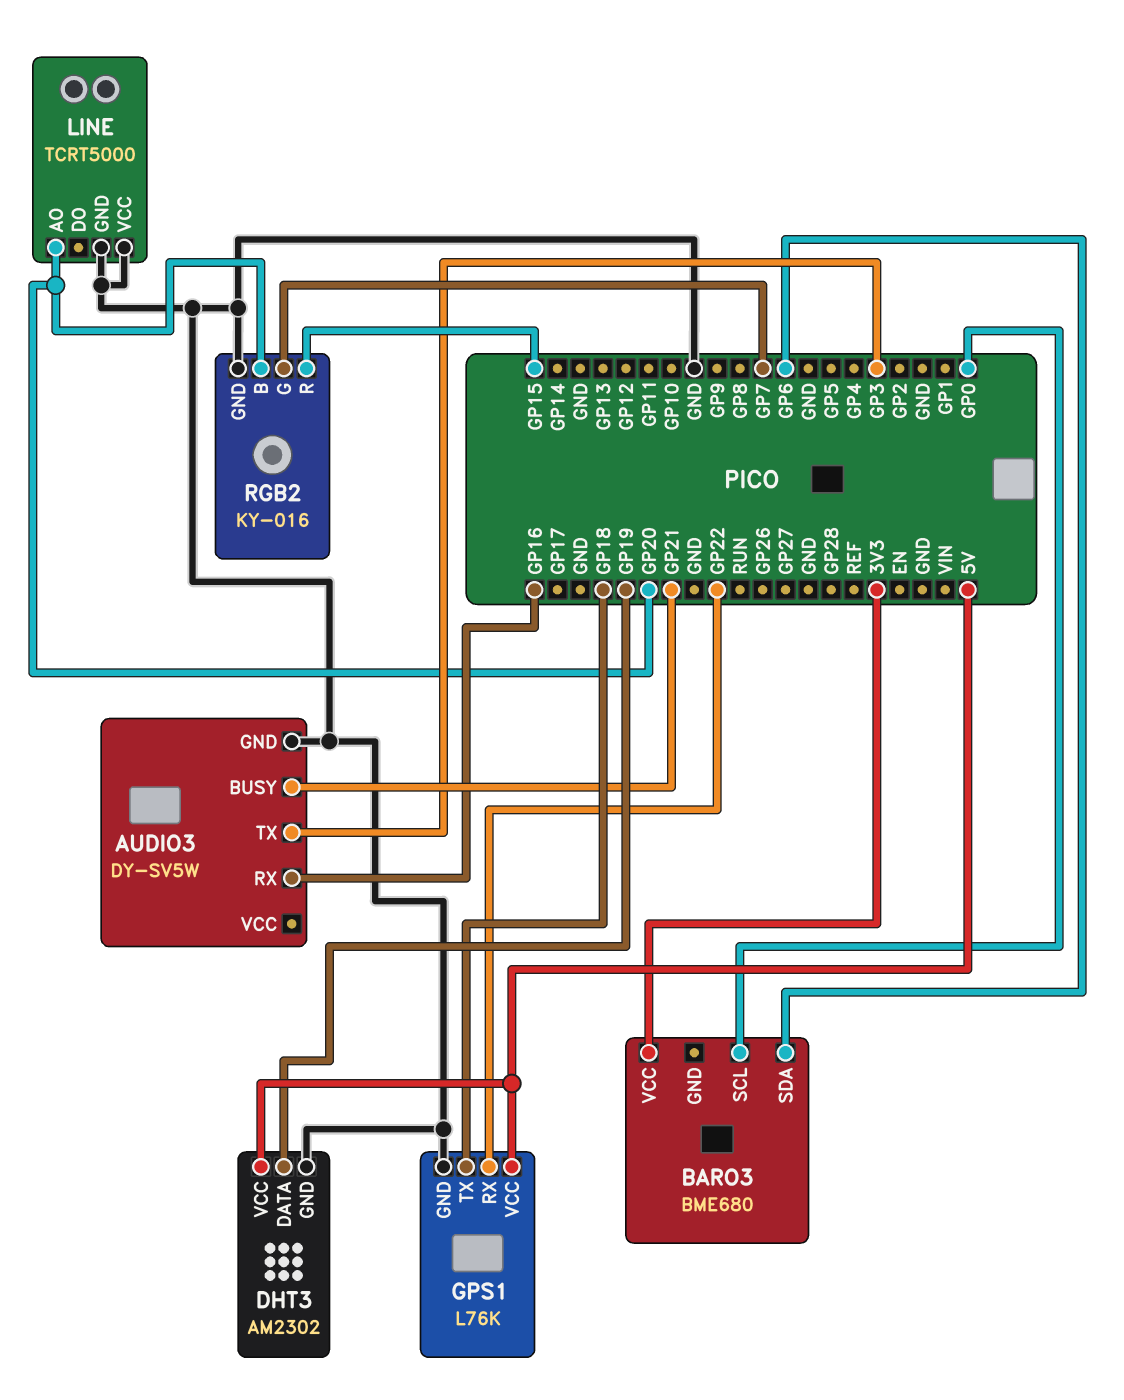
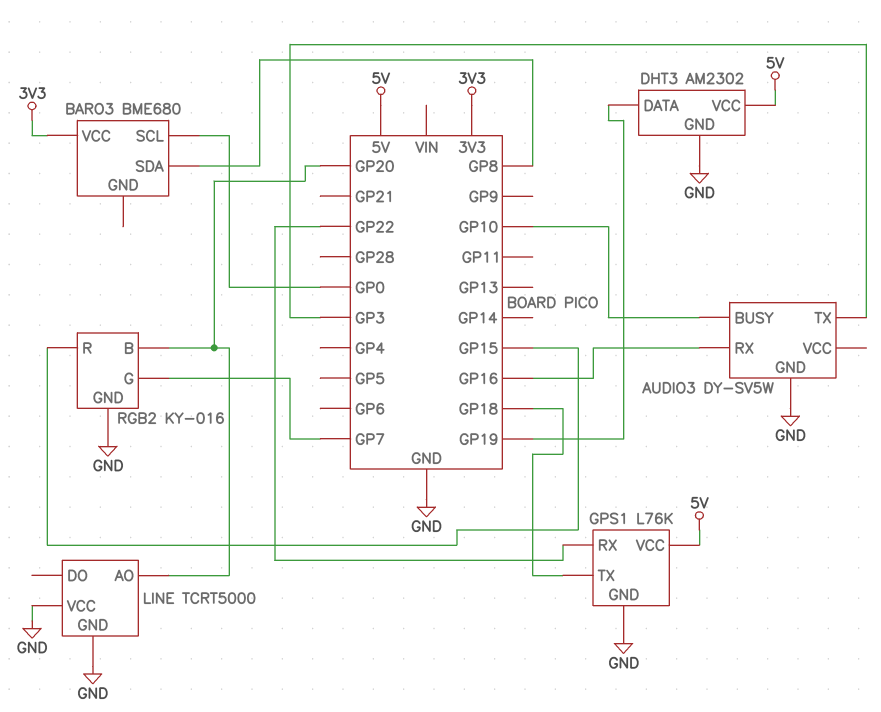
AUDIO3 pin BUSY: GP21 -> GP10
BARO3 pin SDA: GP6 -> GP8

